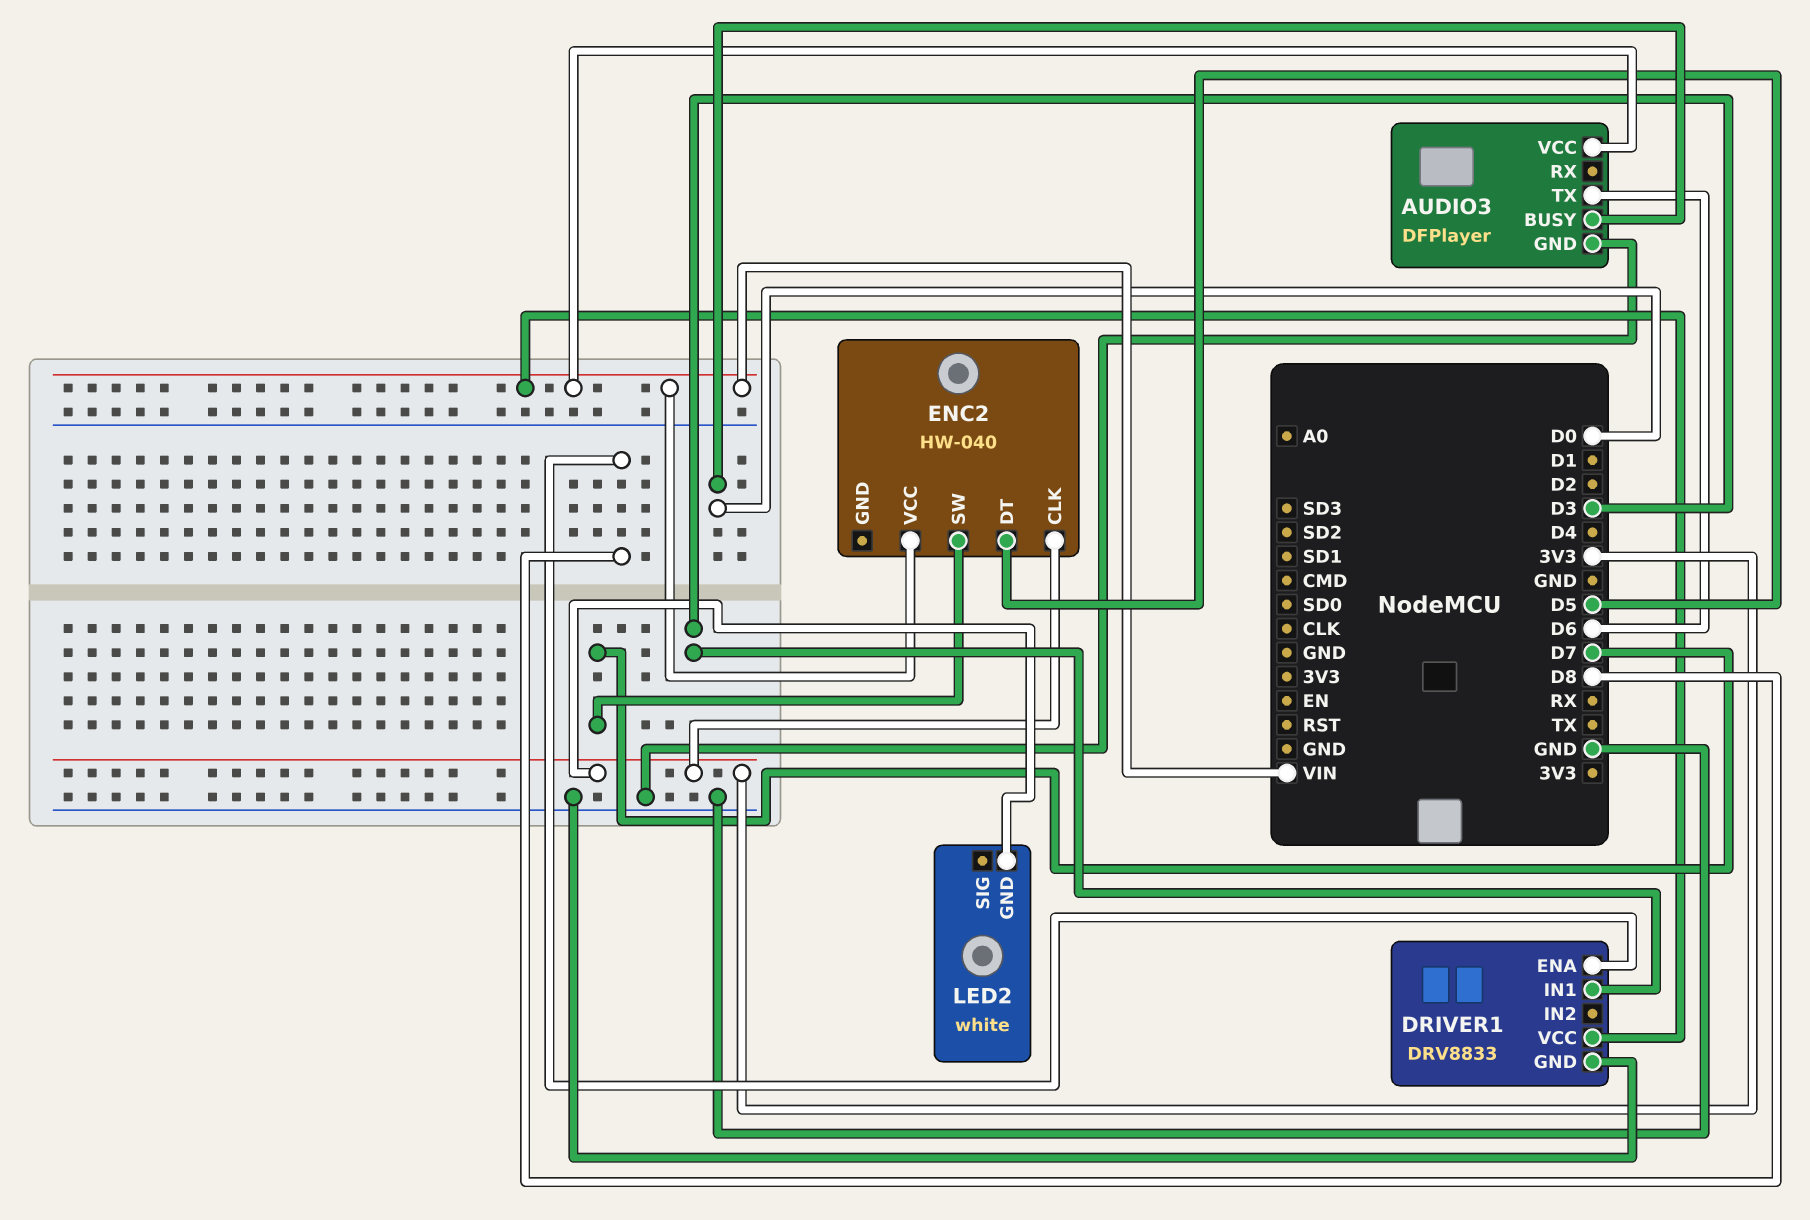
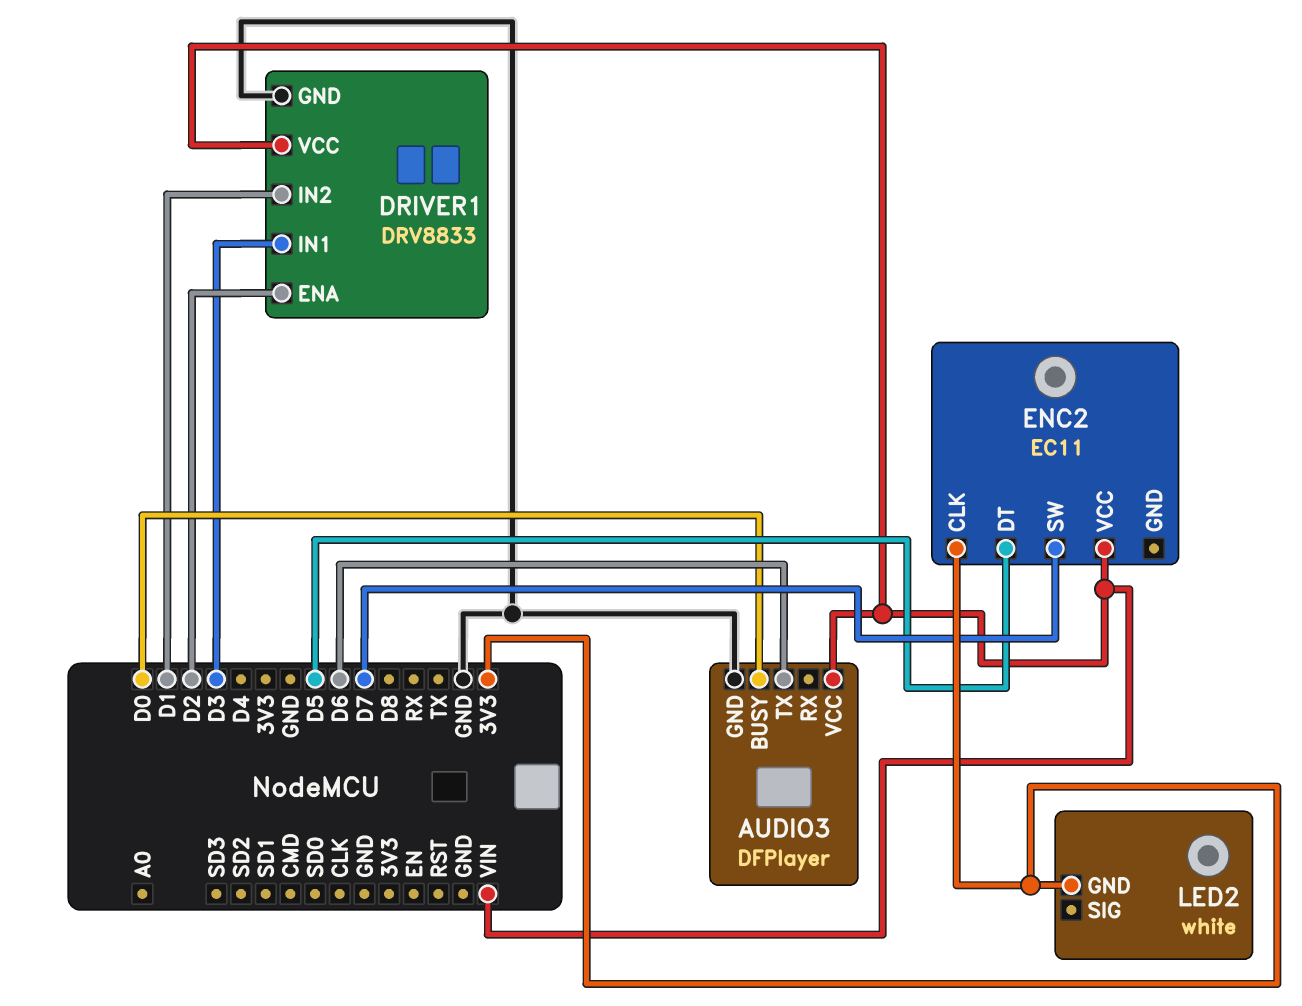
DRIVER1 pin ENA: D8 -> D2
DRIVER1 pin IN2: none -> D1
ENC2: HW-040 -> EC11

